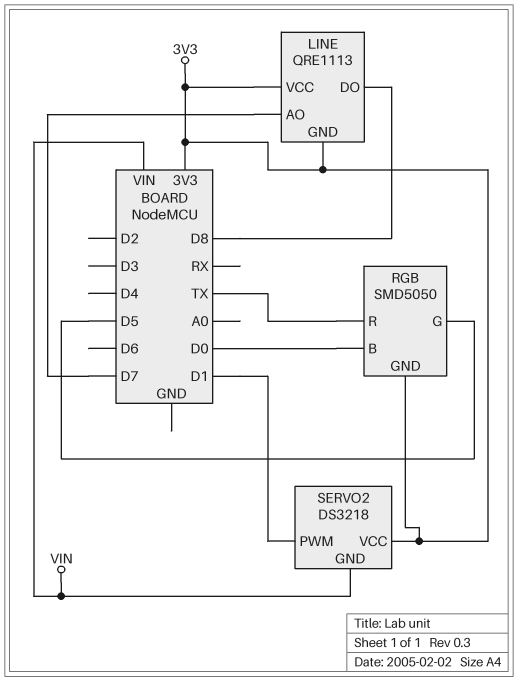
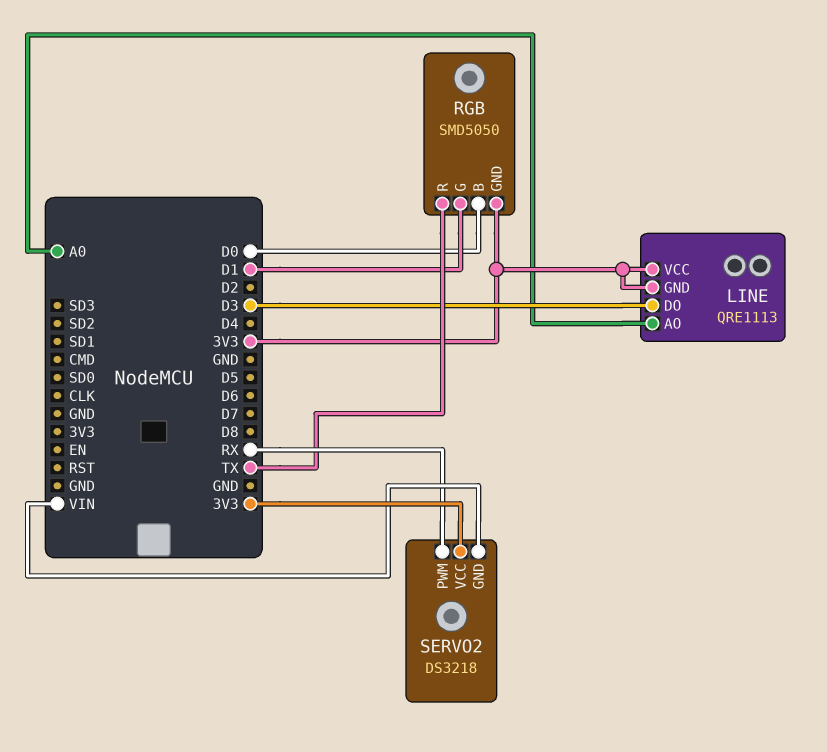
LINE pin AO: D7 -> A0
LINE pin DO: D8 -> D3
RGB pin G: D5 -> D1
SERVO2 pin PWM: D1 -> RX

